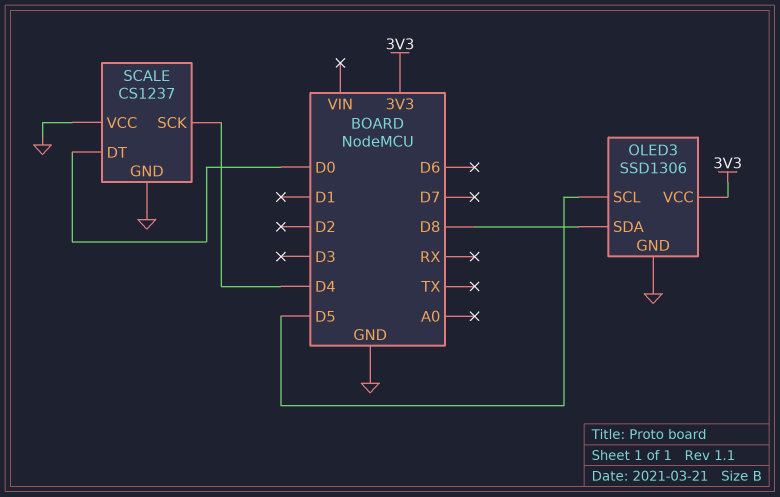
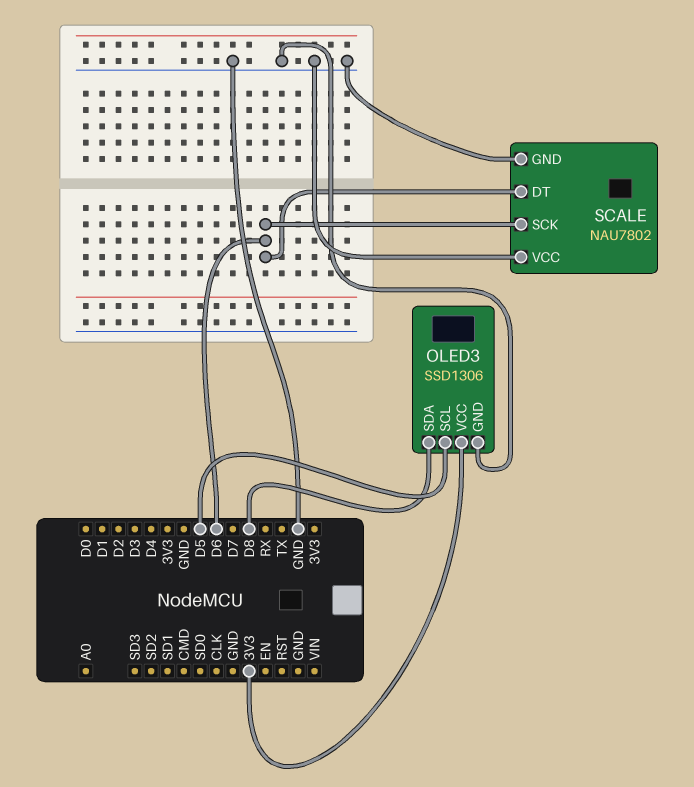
SCALE: CS1237 -> NAU7802
SCALE pin DT: D0 -> D6
SCALE pin SCK: D4 -> D6

